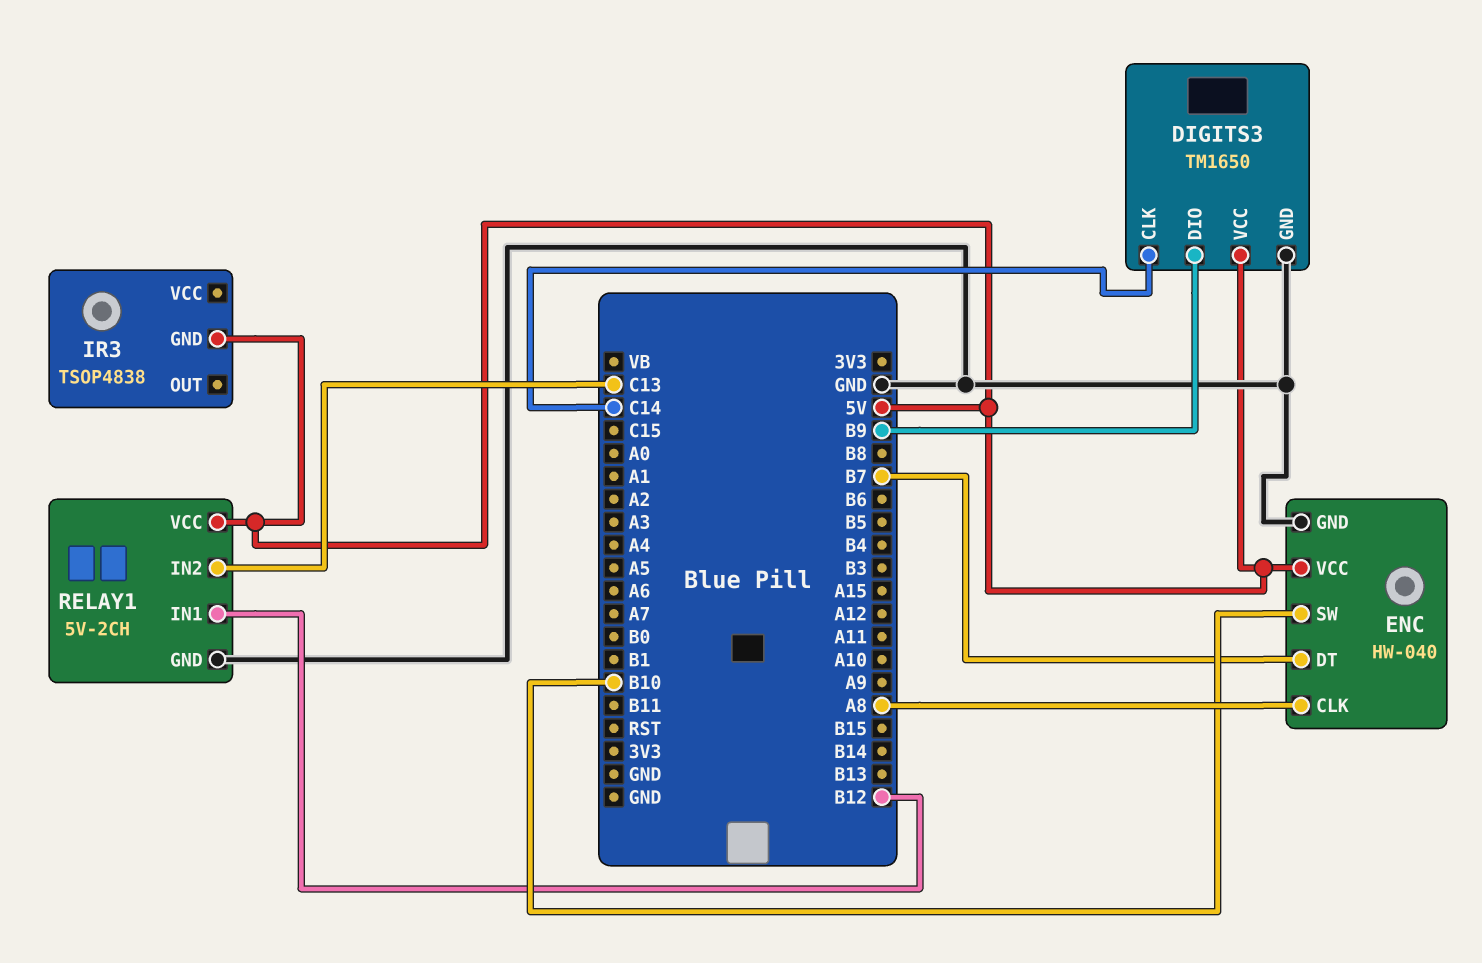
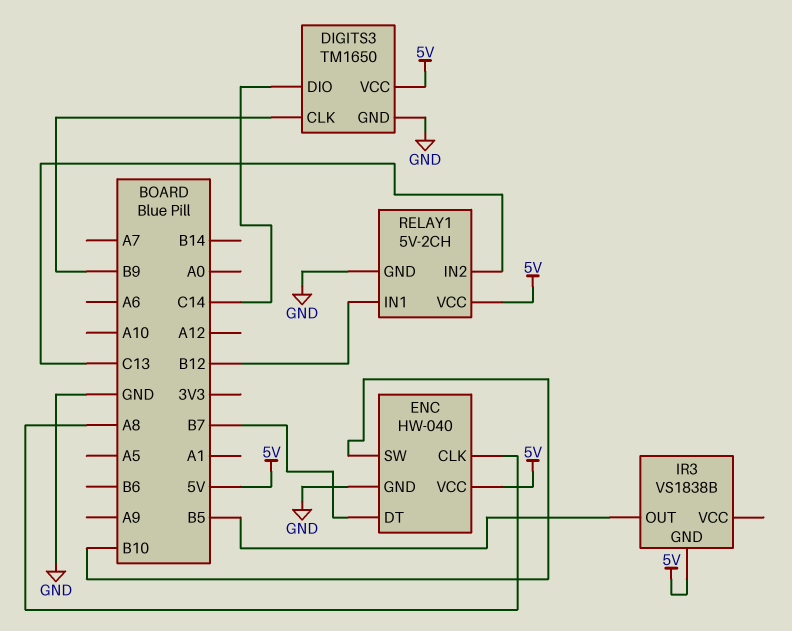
DIGITS3 pin CLK: C14 -> B9
DIGITS3 pin DIO: B9 -> C14
IR3: TSOP4838 -> VS1838B
IR3 pin OUT: none -> B5

